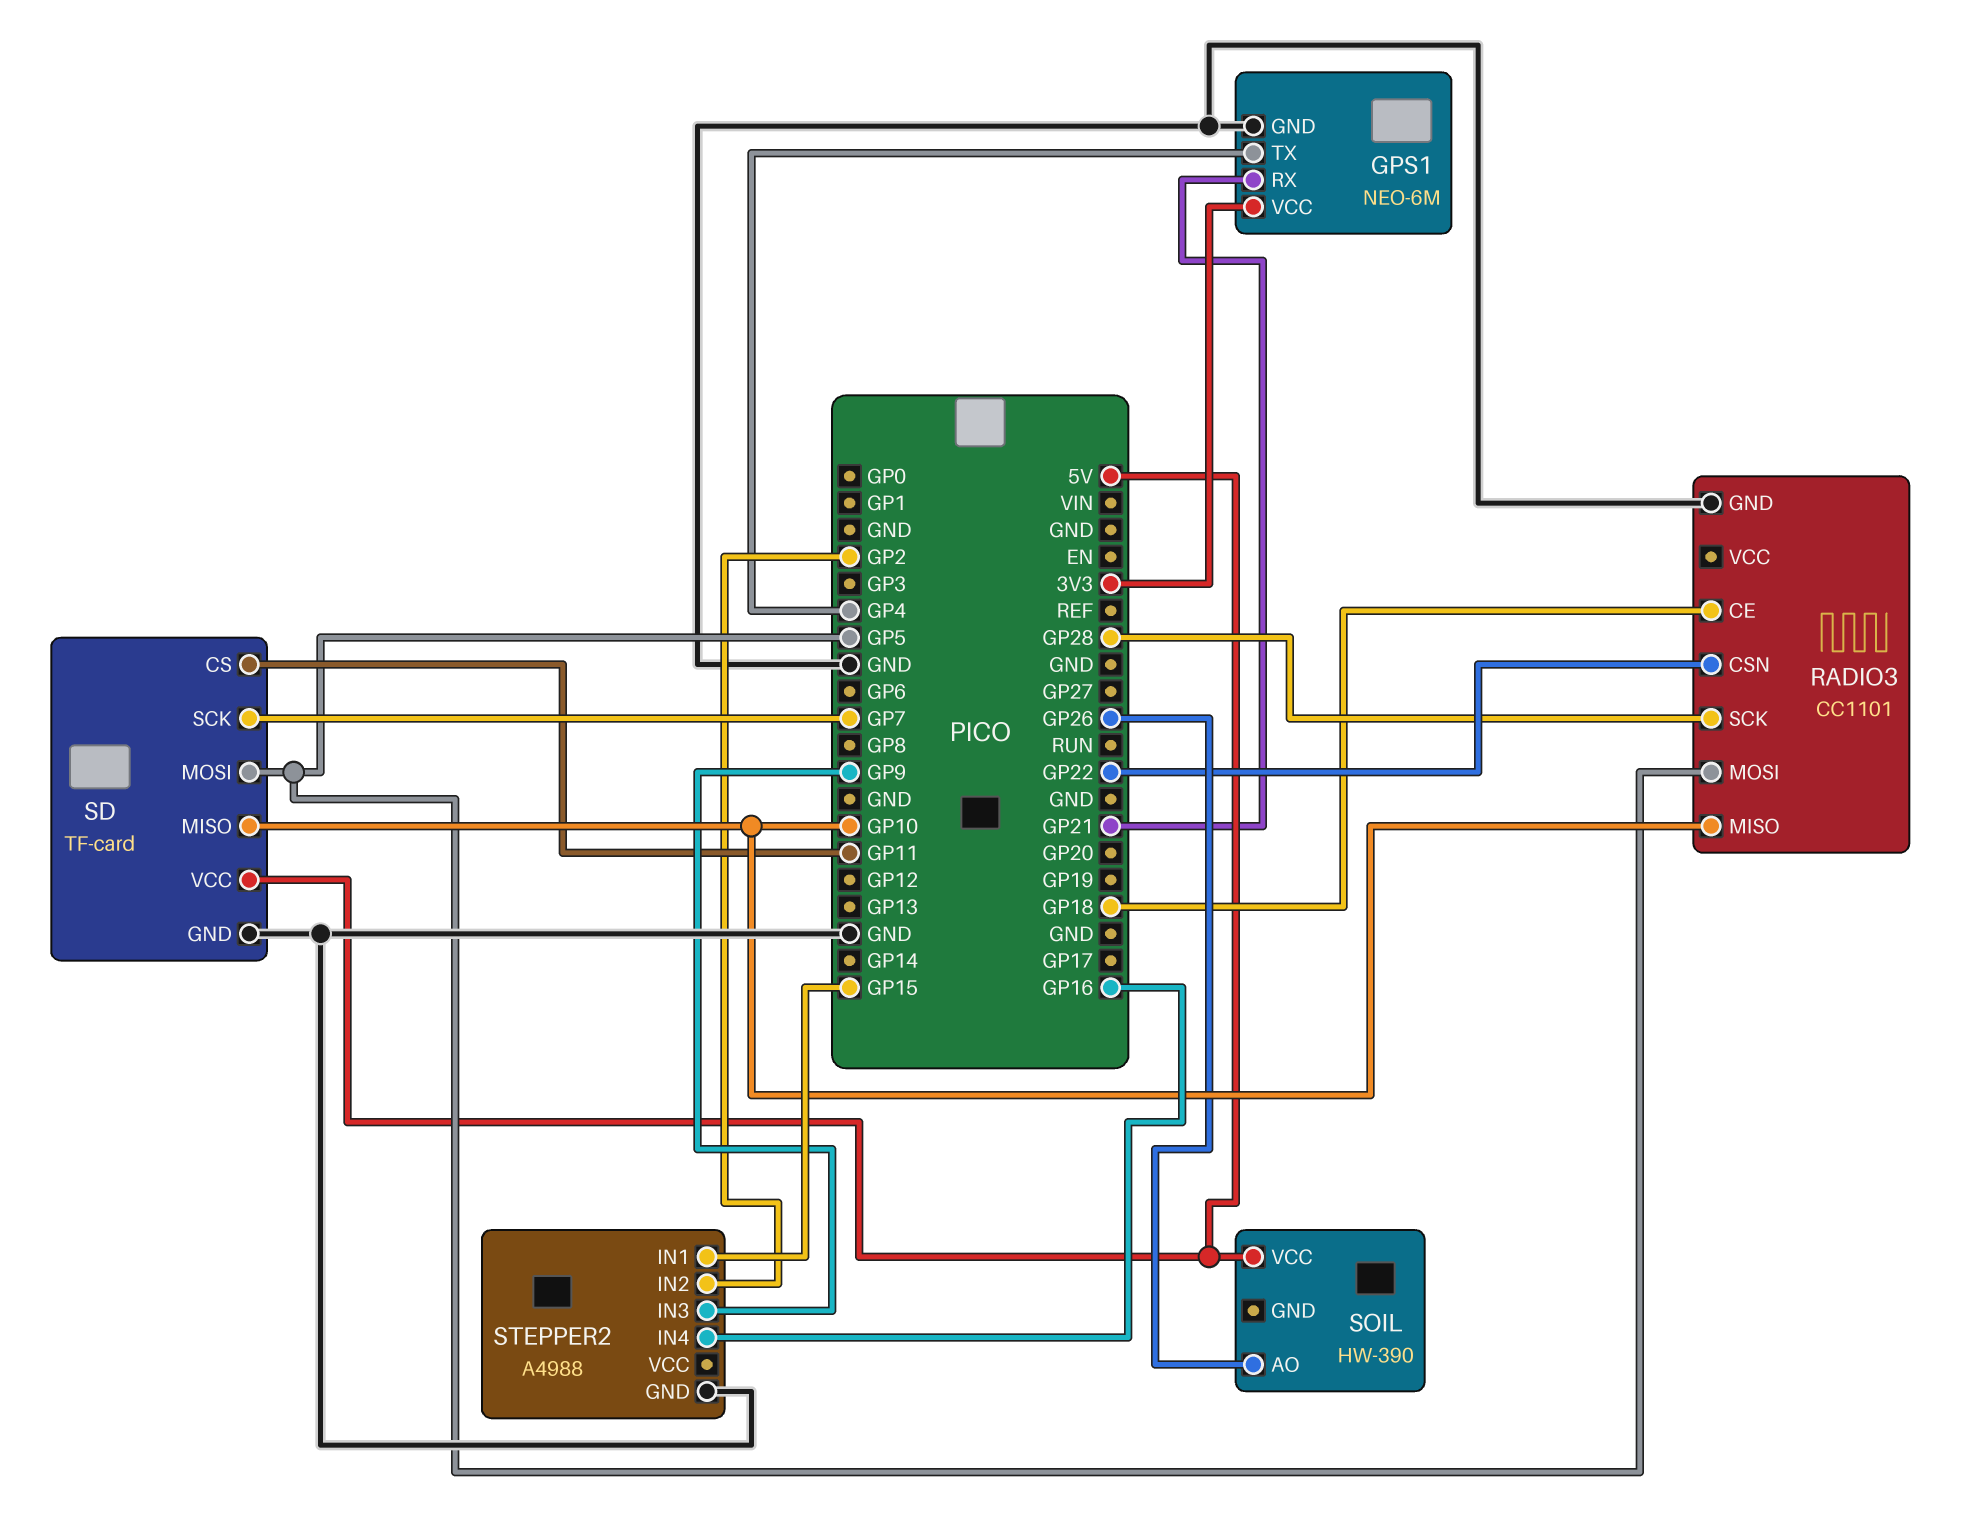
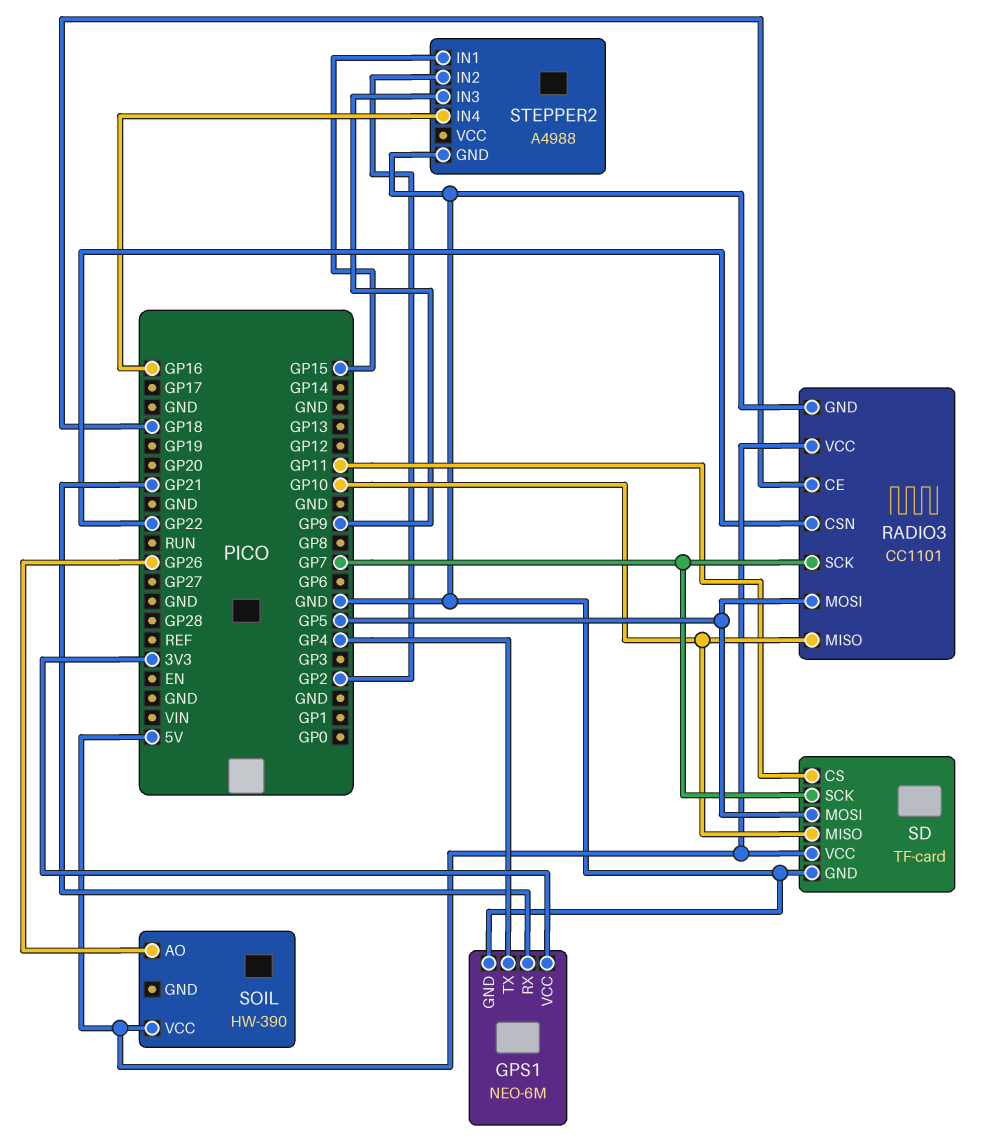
RADIO3 pin SCK: GP28 -> GP7
RADIO3 pin VCC: none -> 5V

